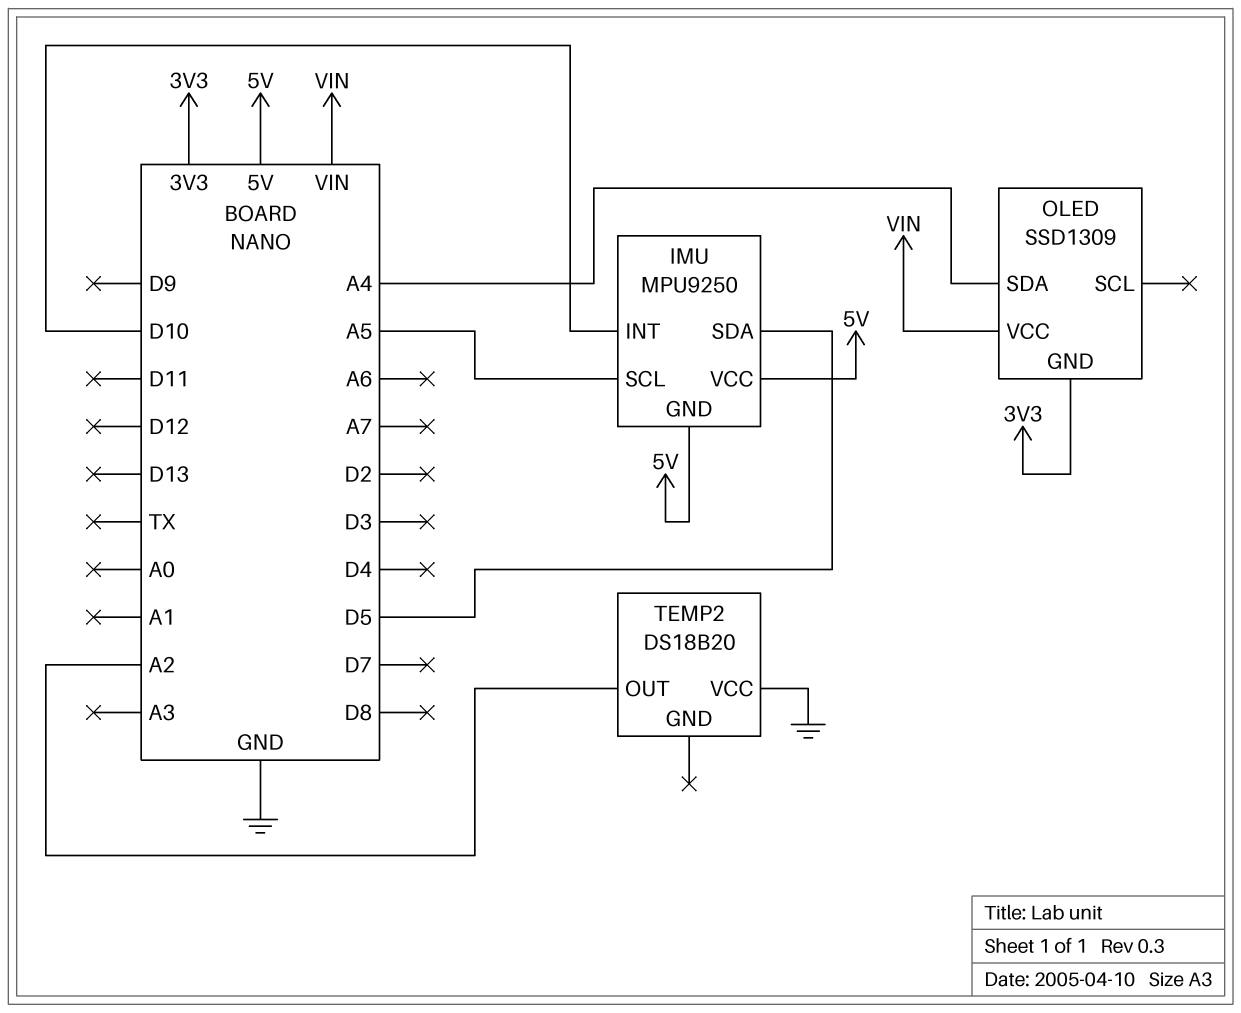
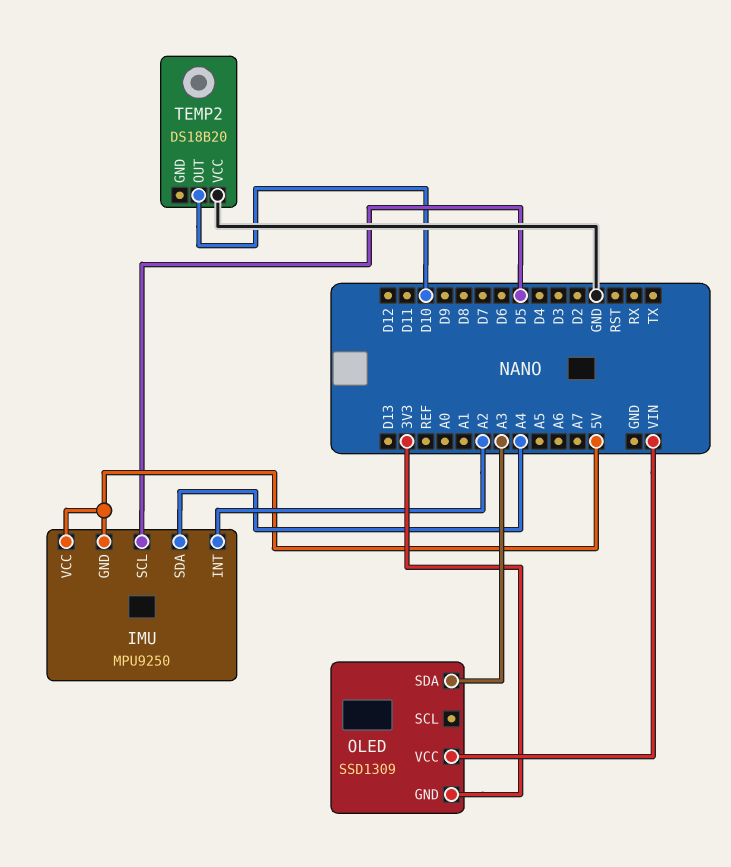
IMU pin INT: D10 -> A2
IMU pin SCL: A5 -> D5
IMU pin SDA: D5 -> A4
OLED pin SDA: A4 -> A3
TEMP2 pin OUT: A2 -> D10

